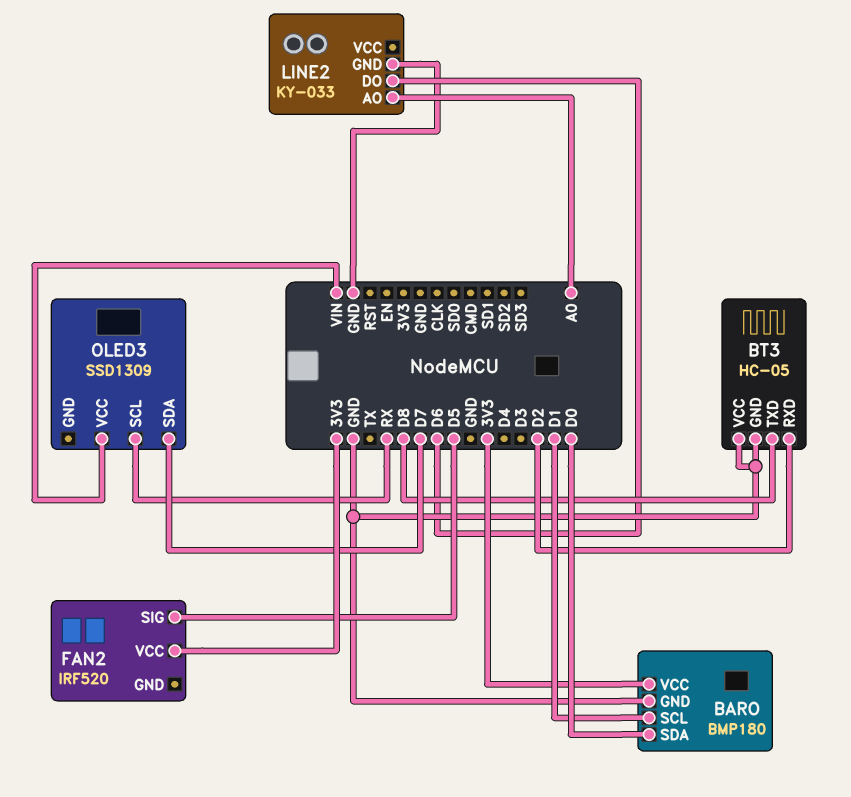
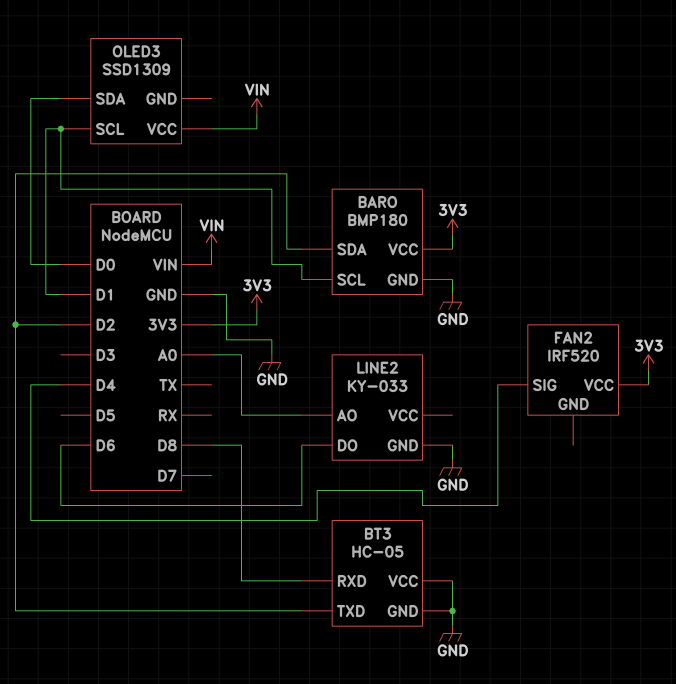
BARO pin SDA: D0 -> D2
BT3 pin RXD: D2 -> D8
BT3 pin TXD: D8 -> D2
FAN2 pin SIG: D5 -> D4
OLED3 pin SCL: RX -> D1
OLED3 pin SDA: D7 -> D0

